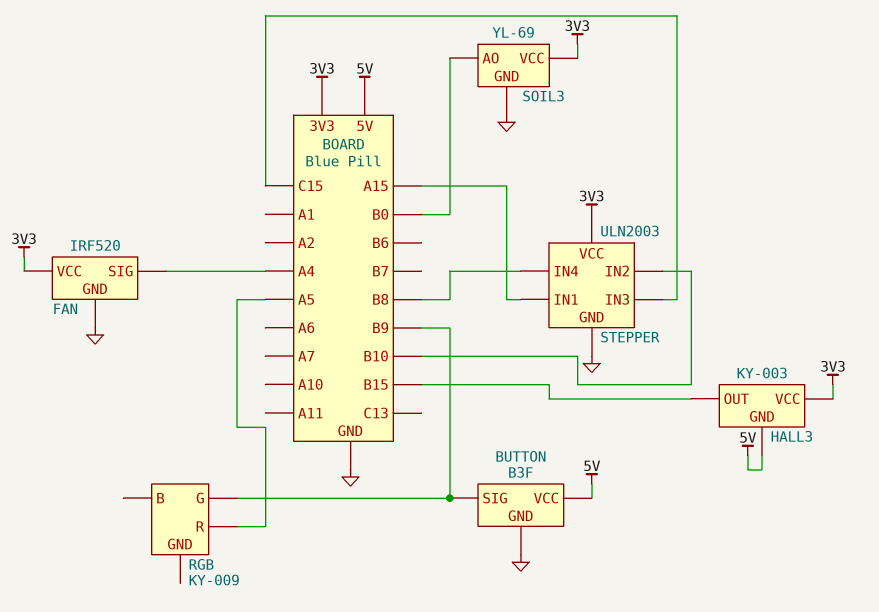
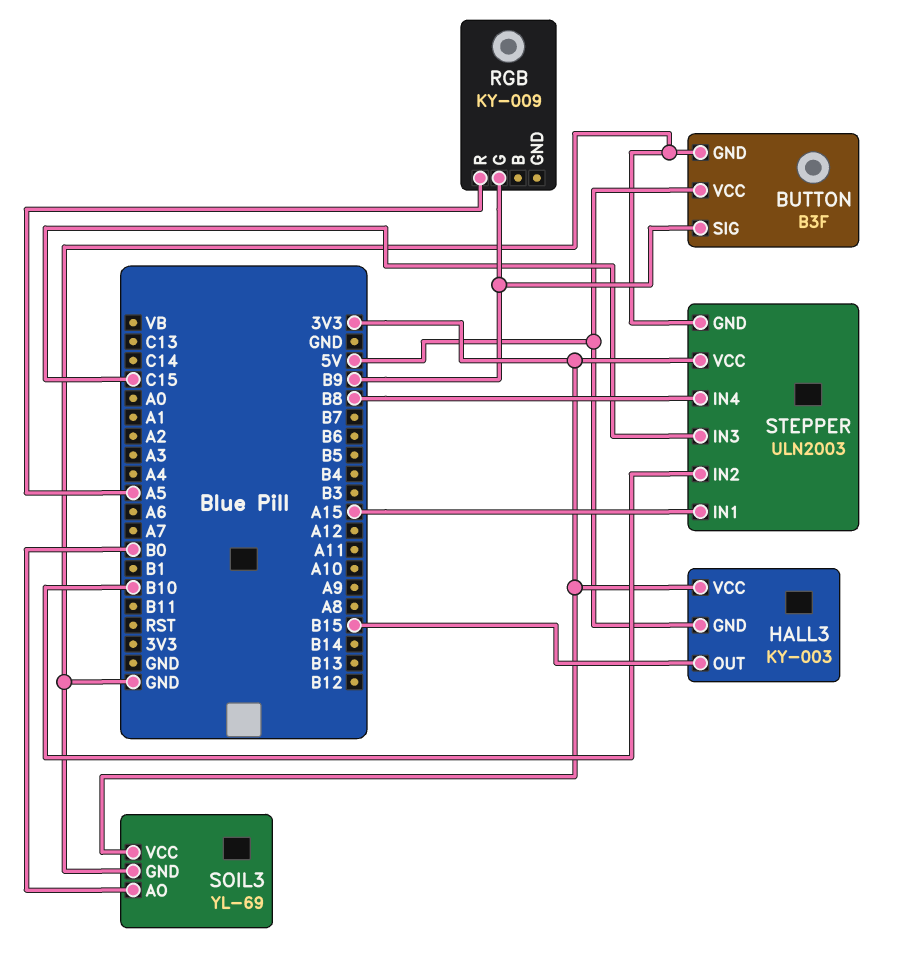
FAN: IRF520 -> none
FAN pin GND: GND -> none
FAN pin SIG: A4 -> none
FAN pin VCC: 3V3 -> none

